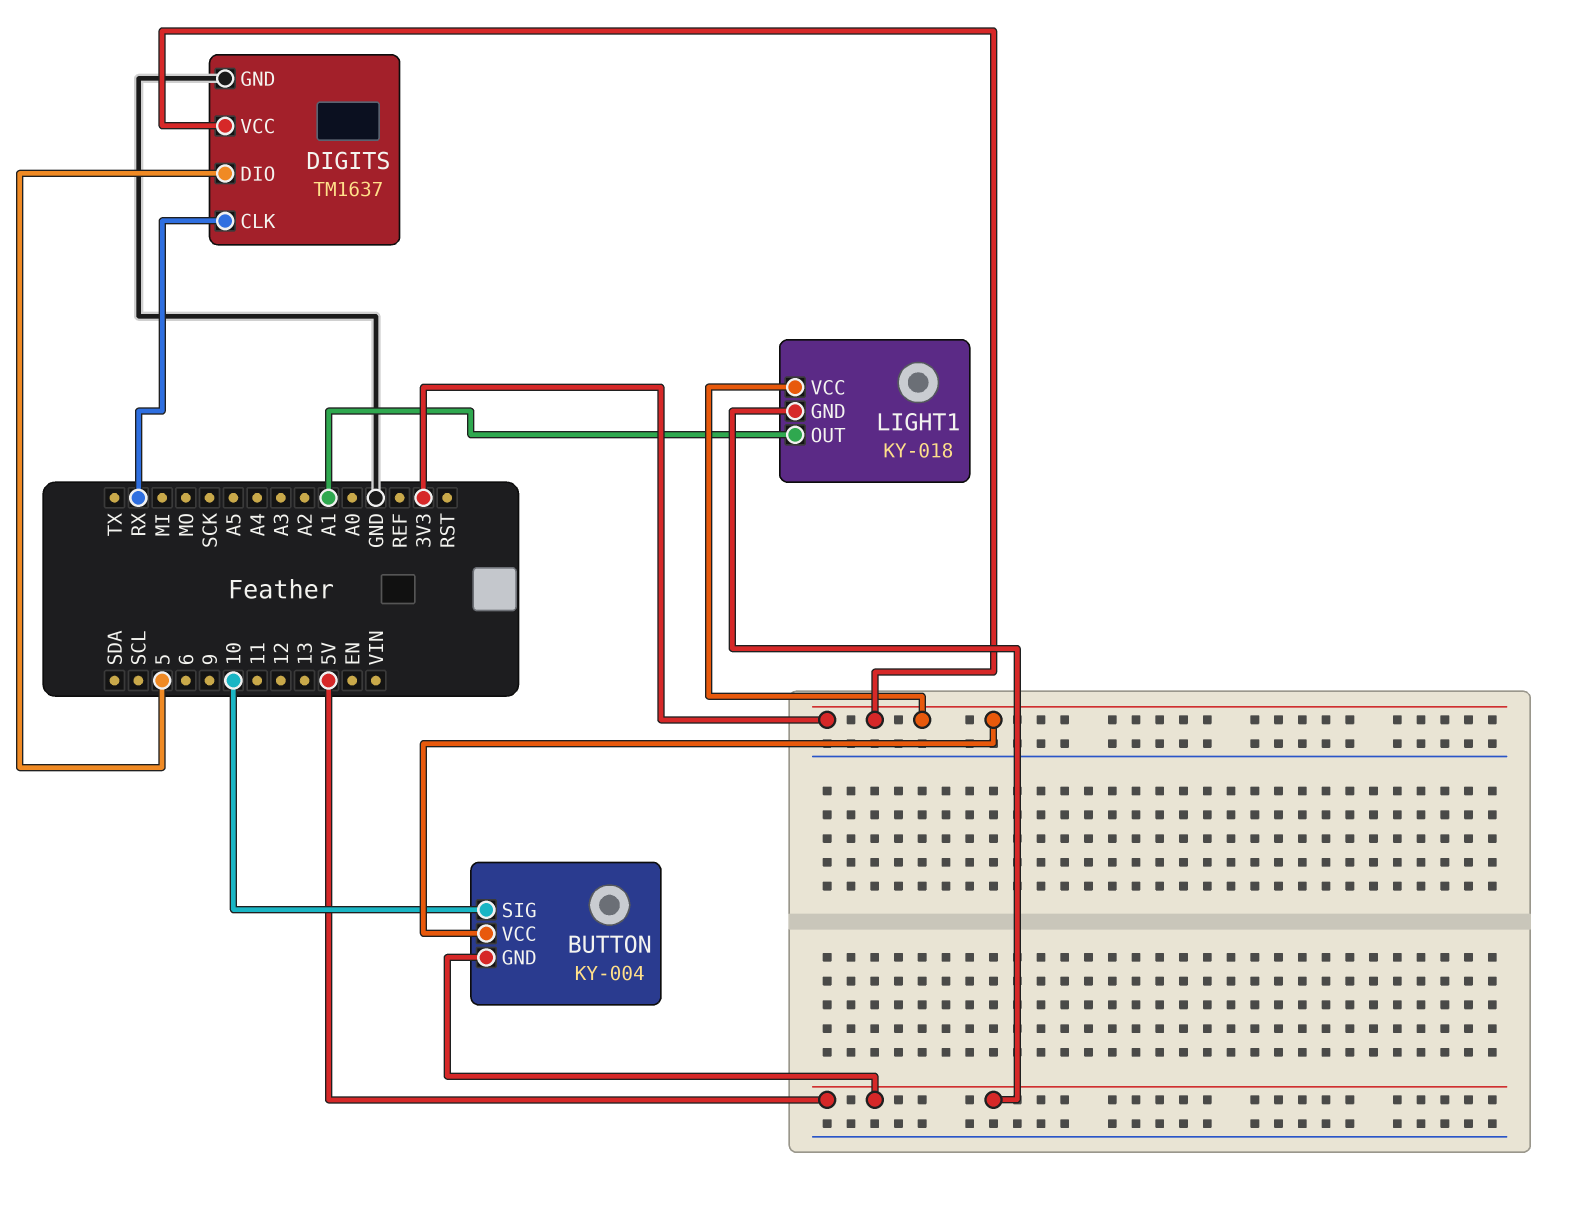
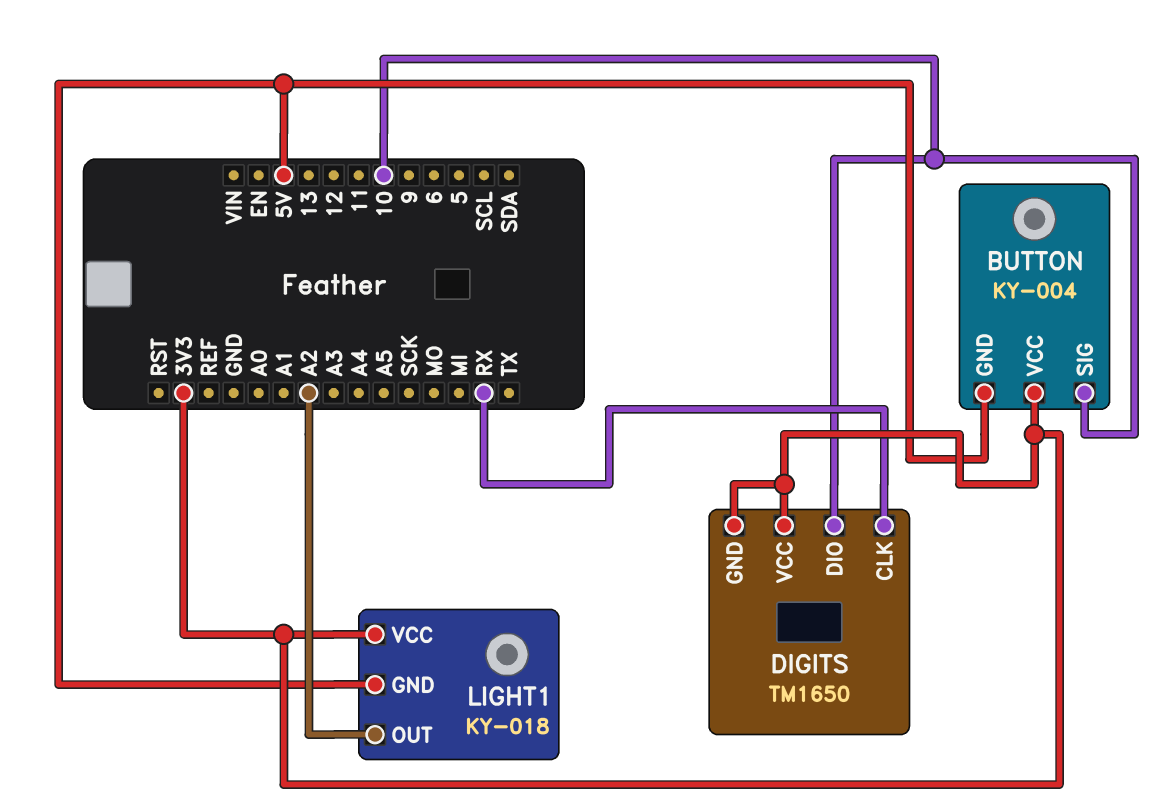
DIGITS: TM1637 -> TM1650
DIGITS pin DIO: 5 -> 10
DIGITS pin GND: GND -> 3V3
LIGHT1 pin OUT: A1 -> A2

